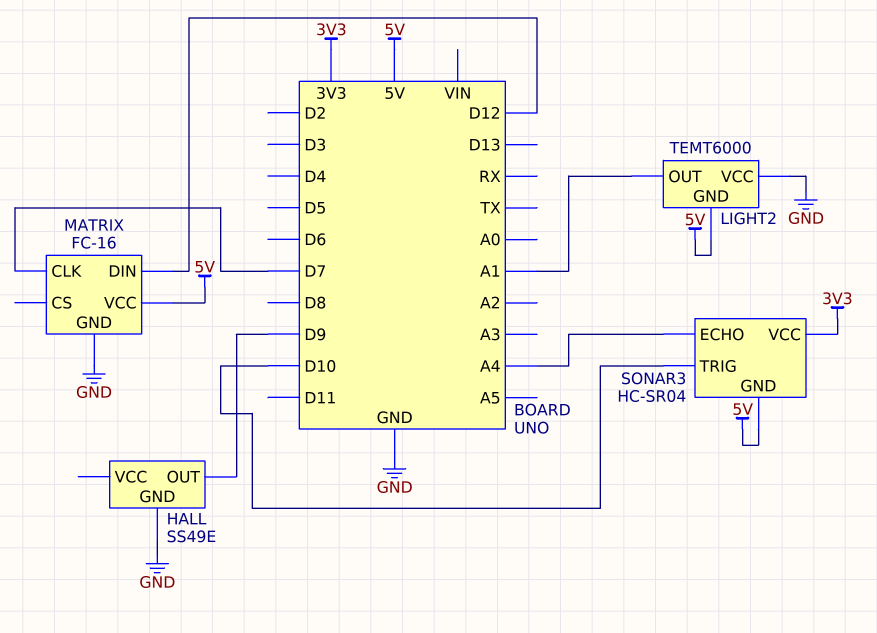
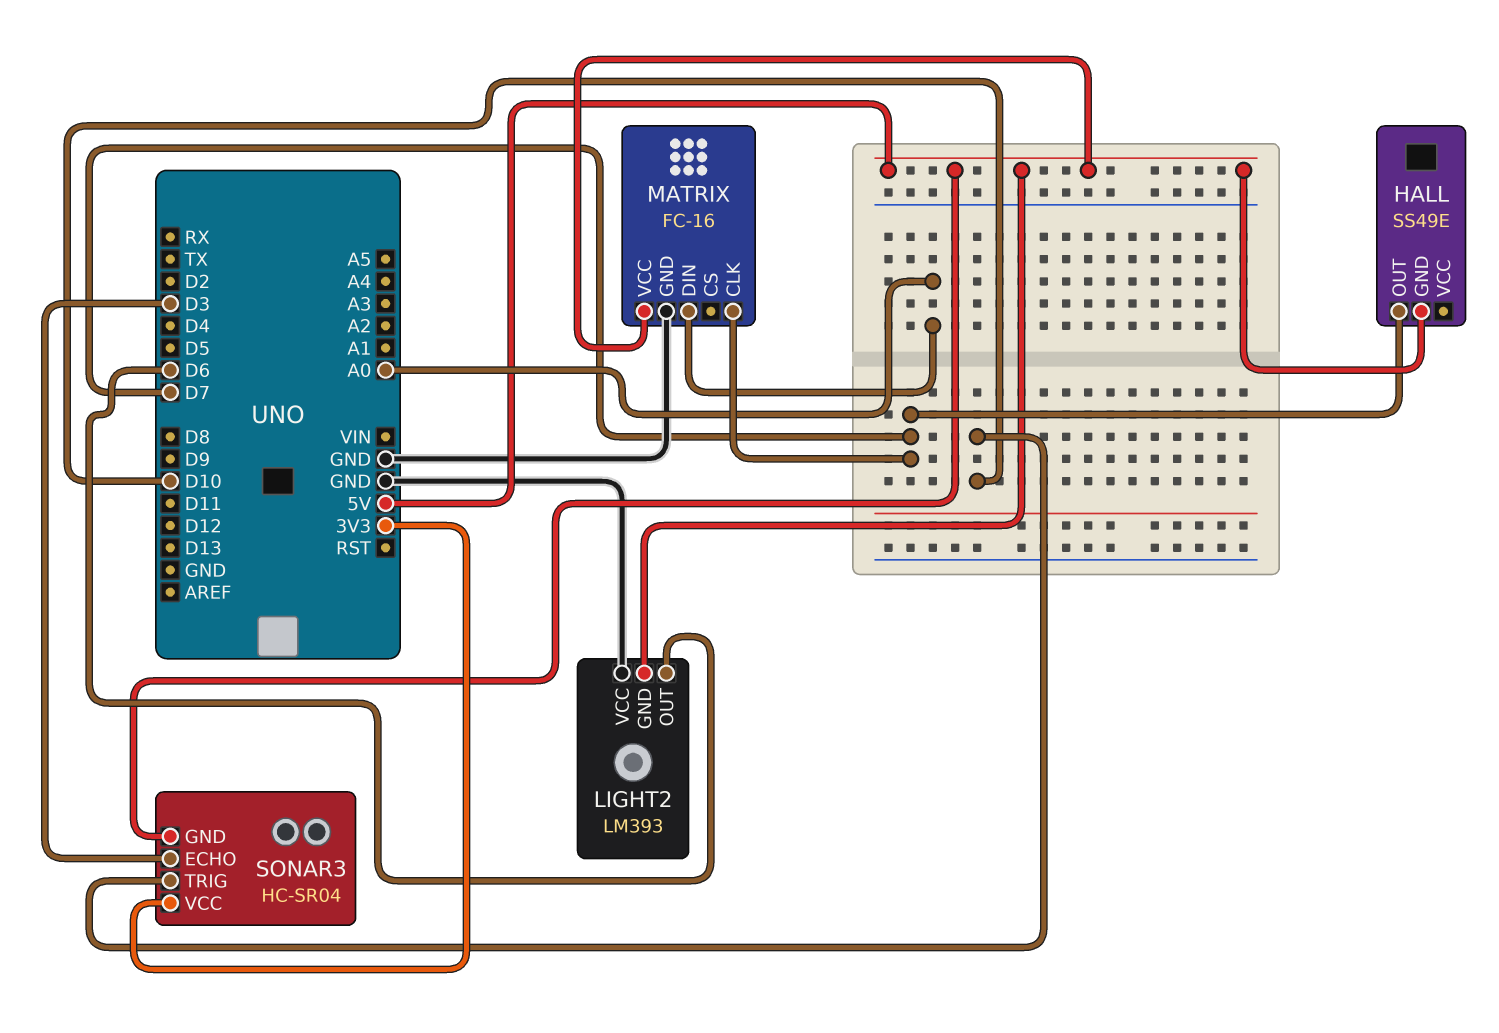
HALL pin GND: GND -> 5V
HALL pin OUT: D9 -> D7
LIGHT2: TEMT6000 -> LM393
LIGHT2 pin OUT: A1 -> D6
MATRIX pin DIN: D12 -> A0
SONAR3 pin ECHO: A4 -> D3

